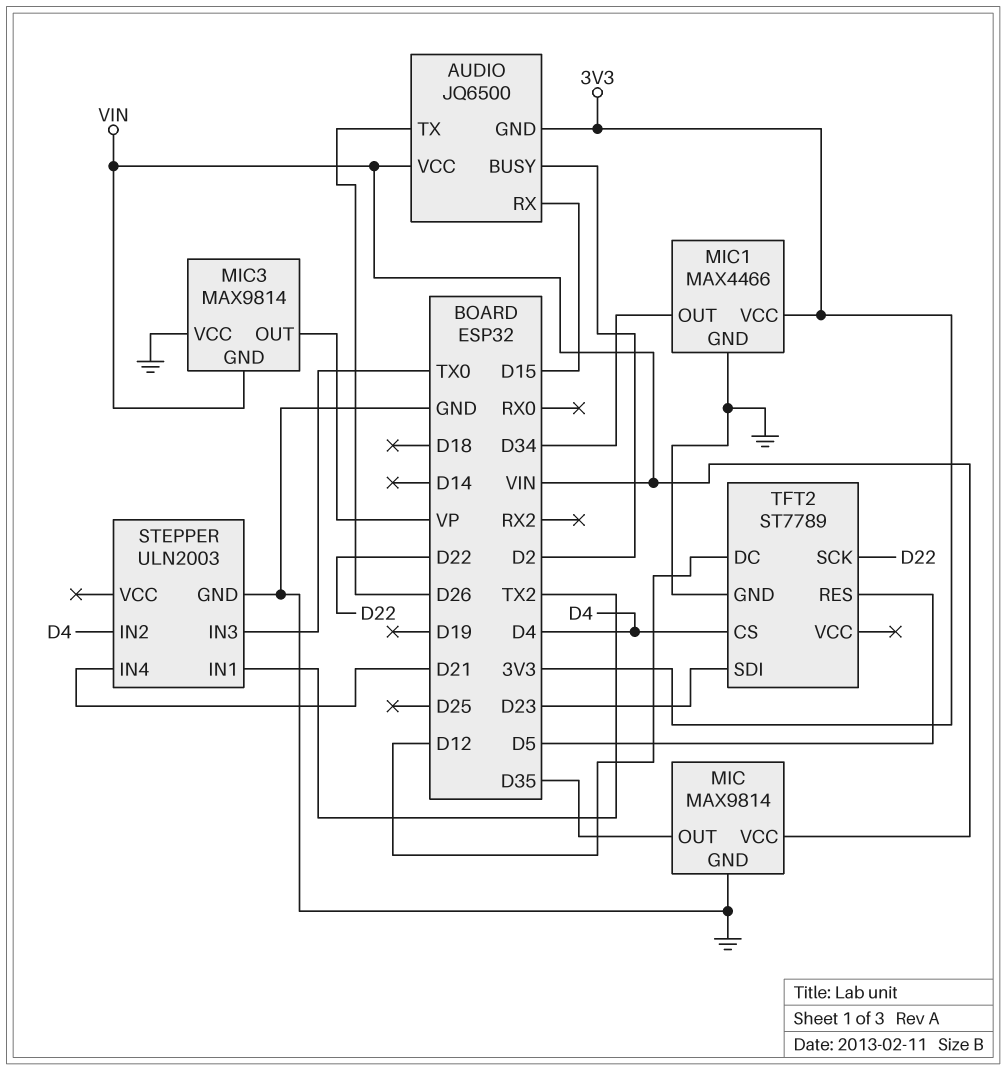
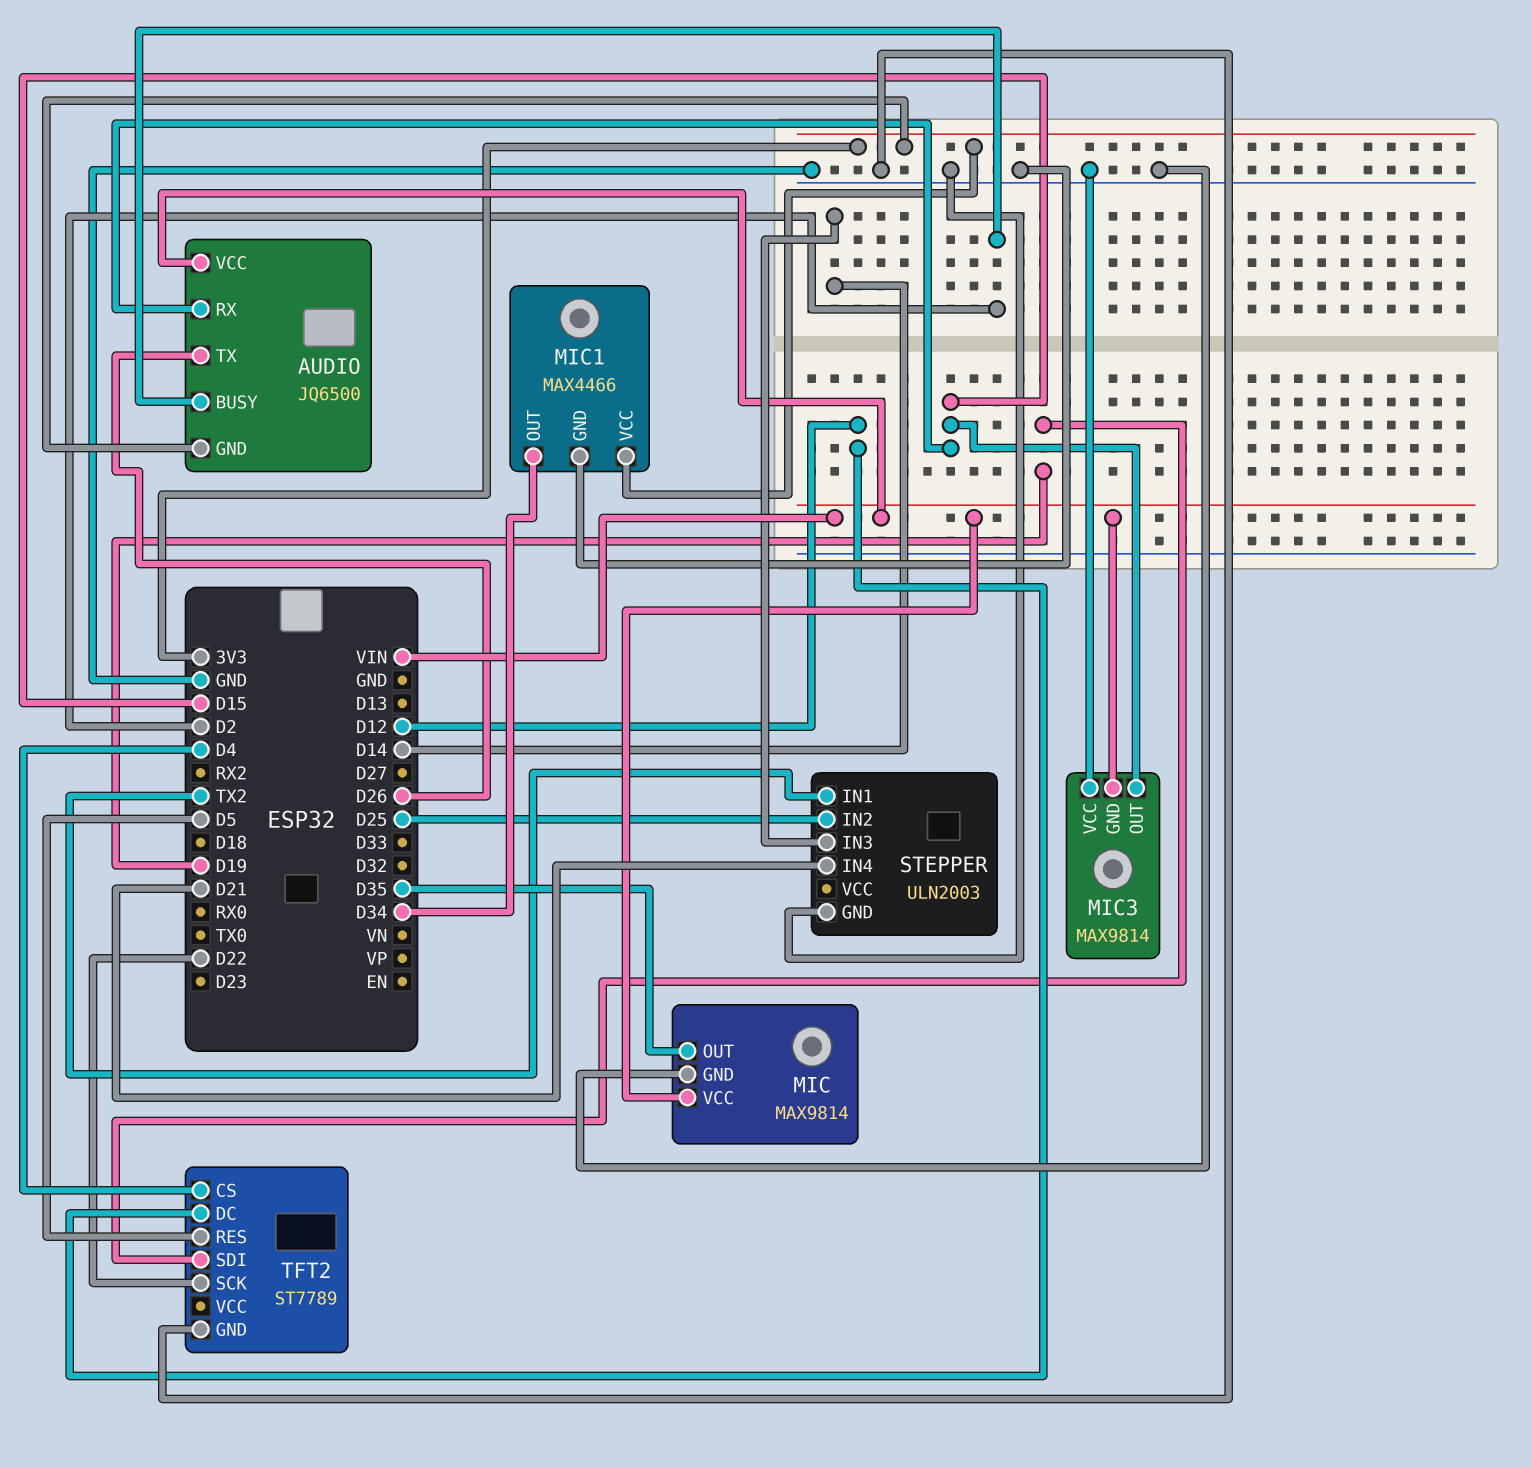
MIC3 pin OUT: VP -> D15
STEPPER pin IN2: D4 -> D25
STEPPER pin IN3: TX0 -> D14
TFT2 pin SDI: D23 -> D19

